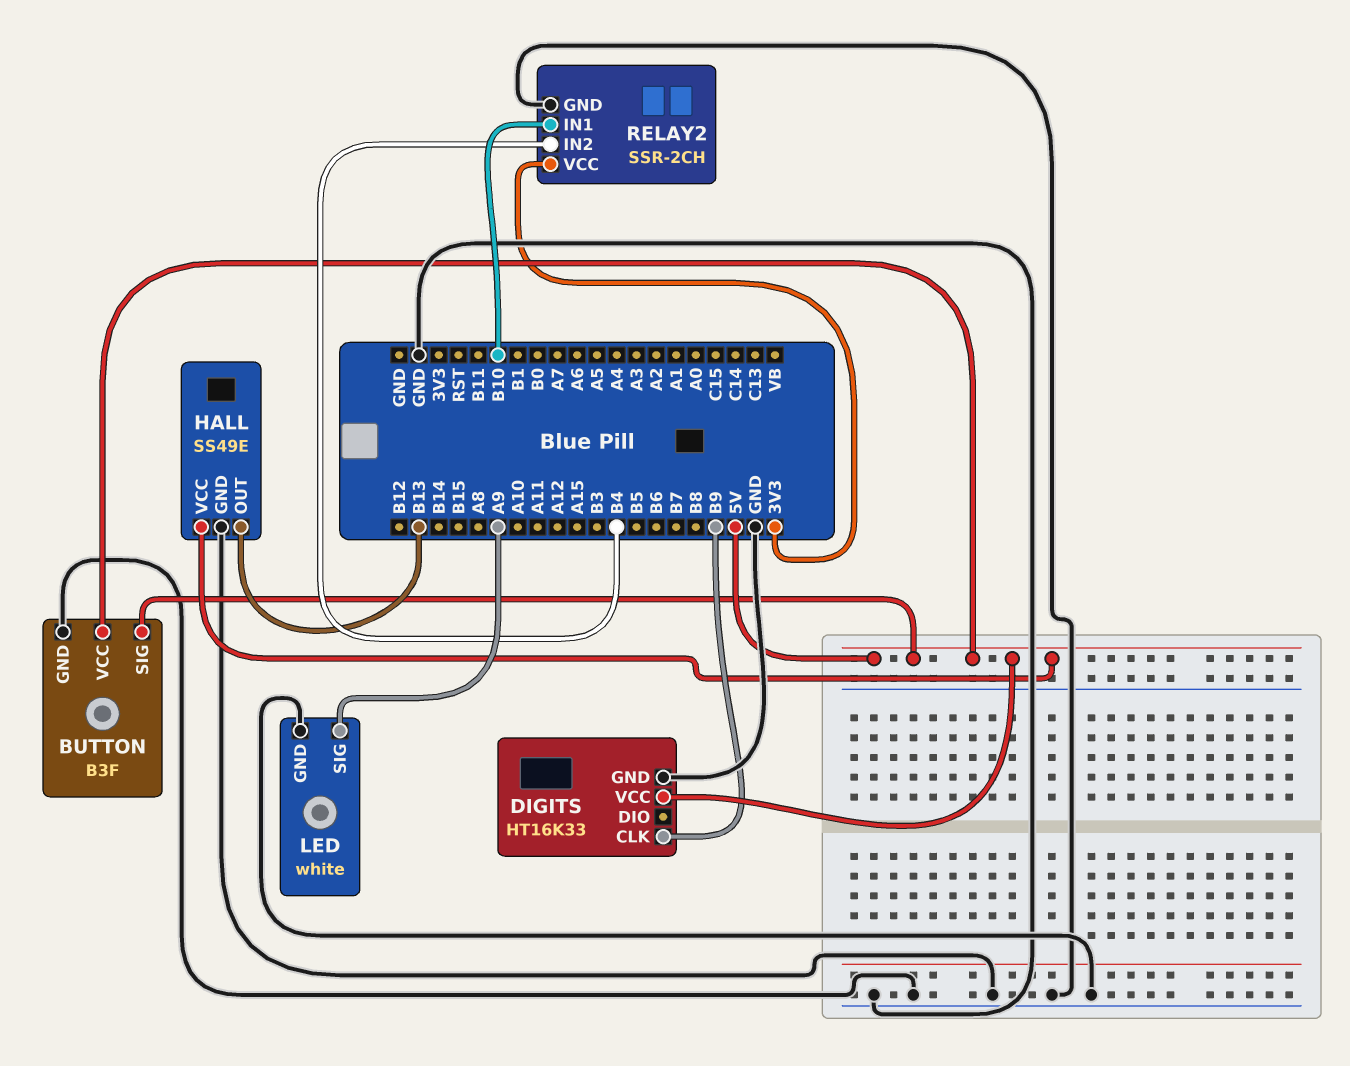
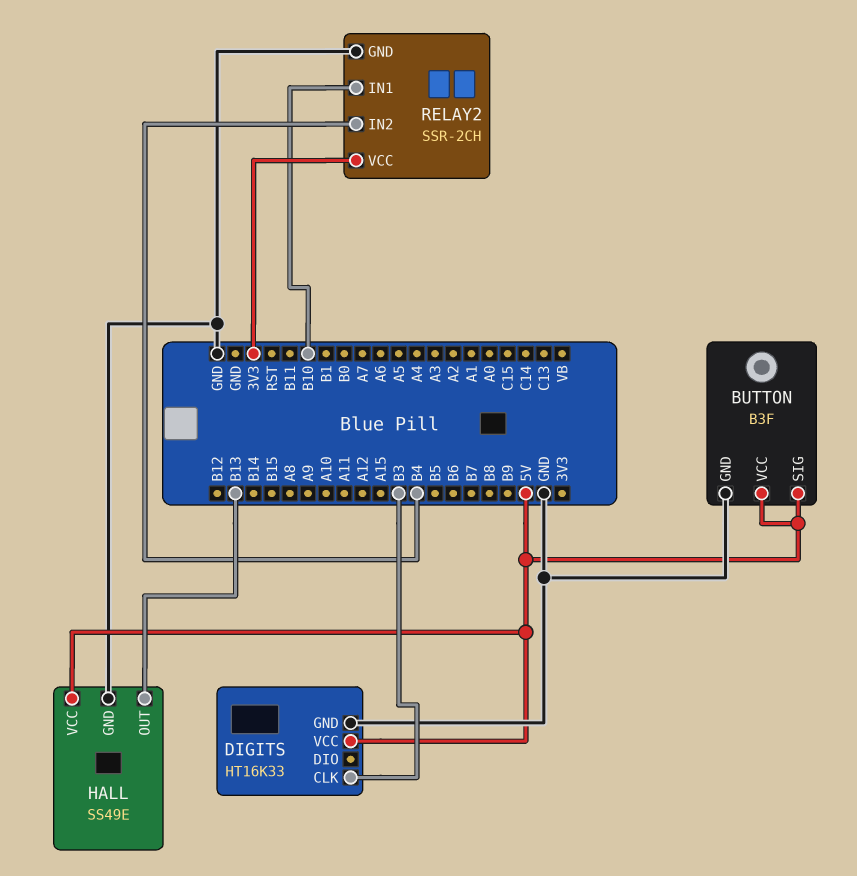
DIGITS pin CLK: B9 -> B3
LED: white -> none
LED pin GND: GND -> none
LED pin SIG: A9 -> none

